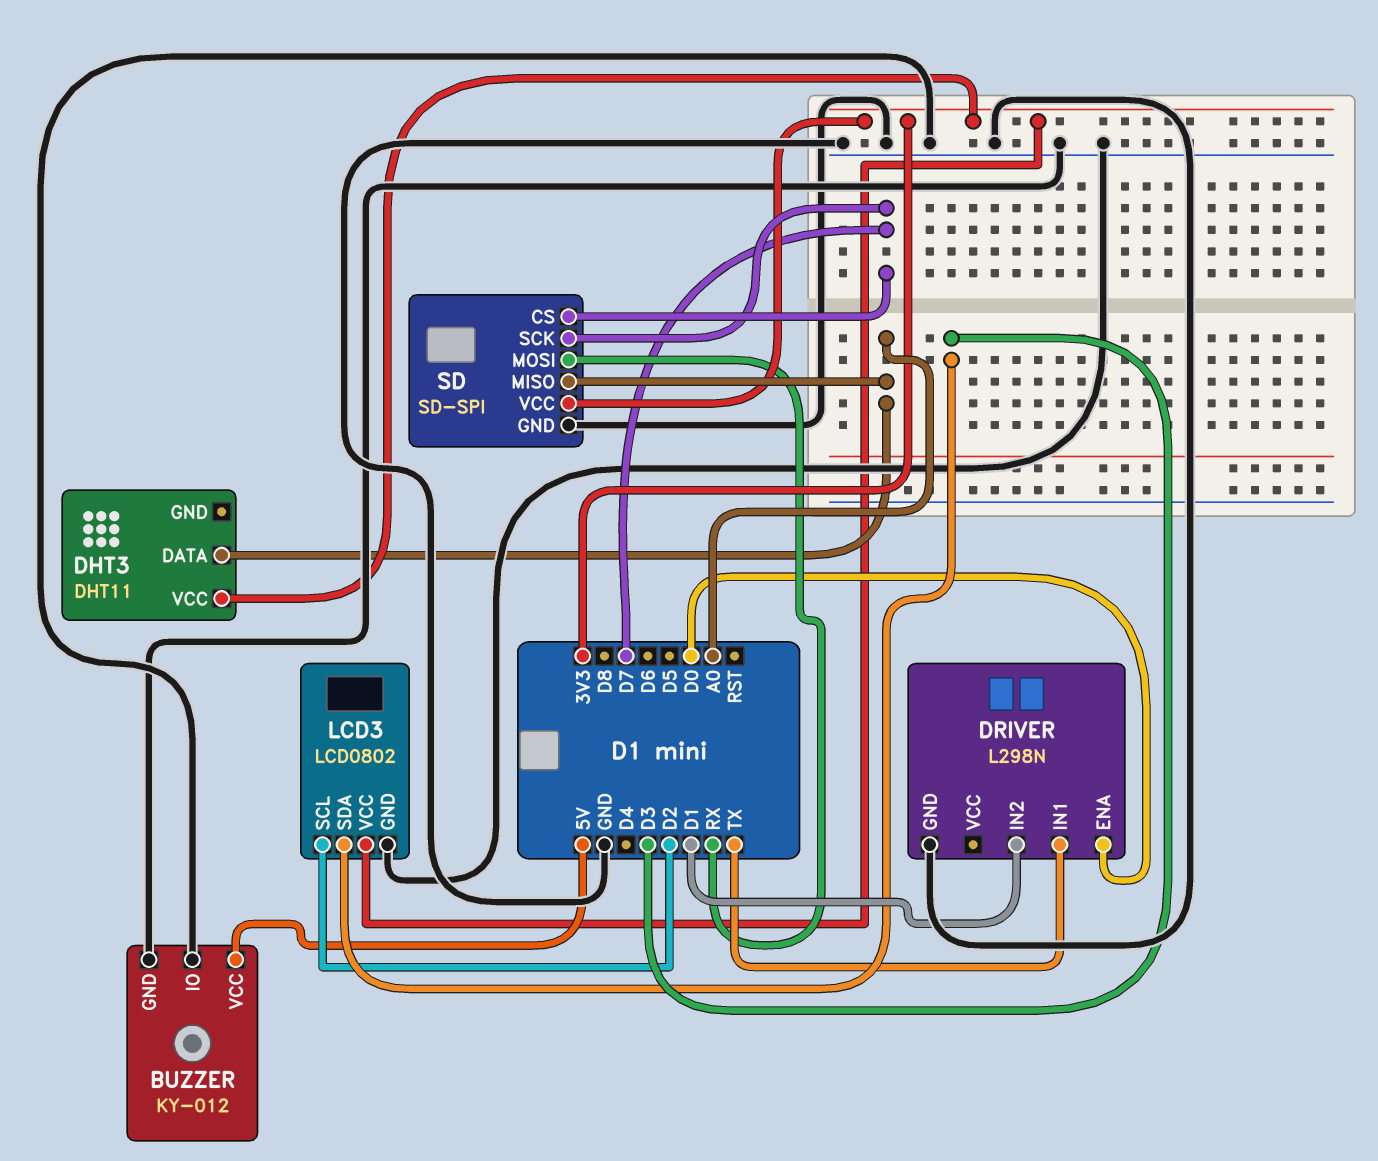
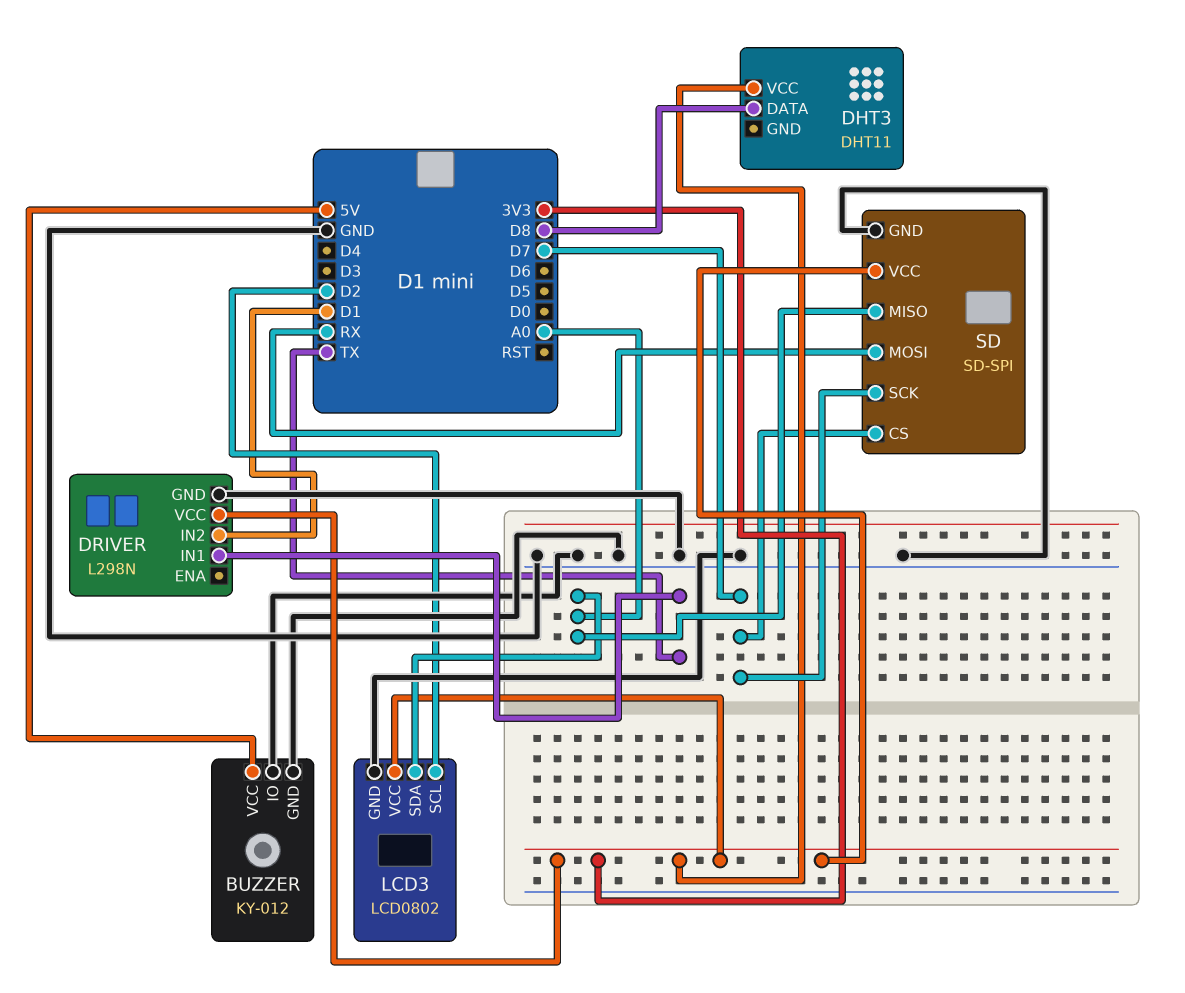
DHT3 pin DATA: A0 -> D8
DRIVER pin ENA: D0 -> none
DRIVER pin VCC: none -> 3V3
LCD3 pin SDA: D3 -> A0

